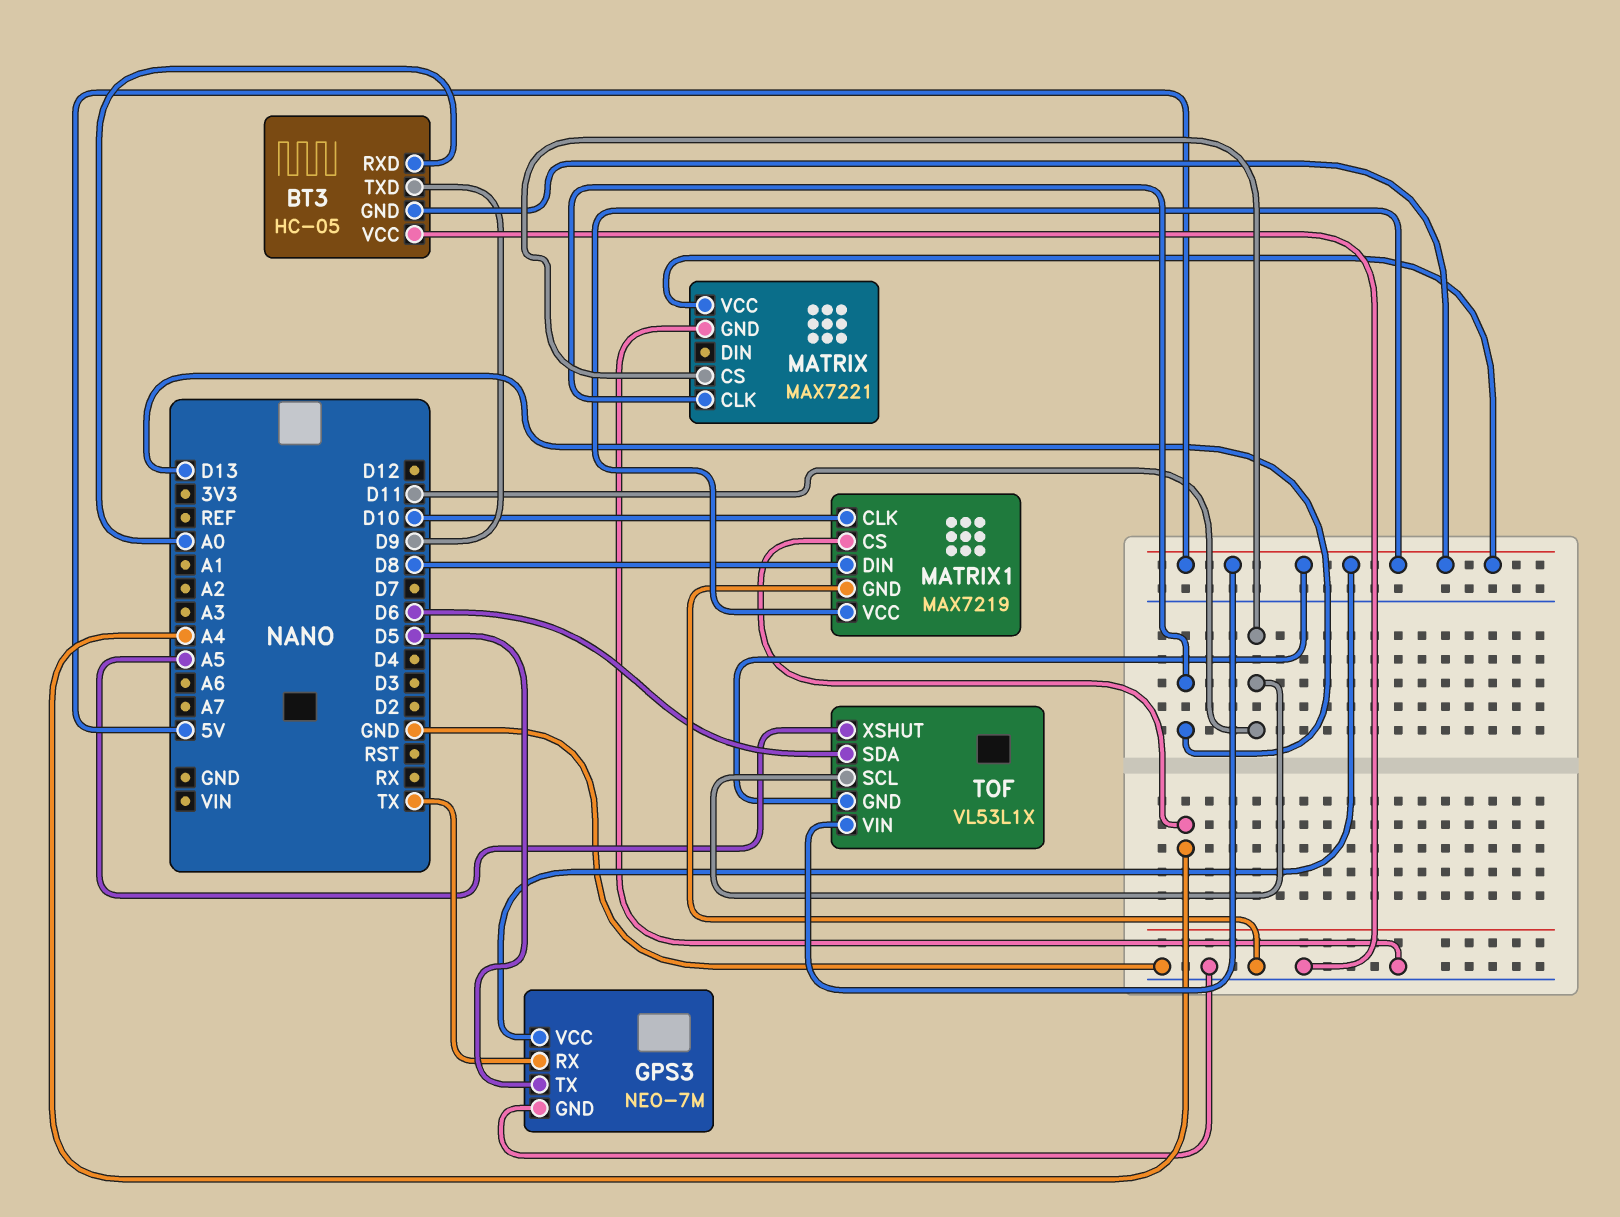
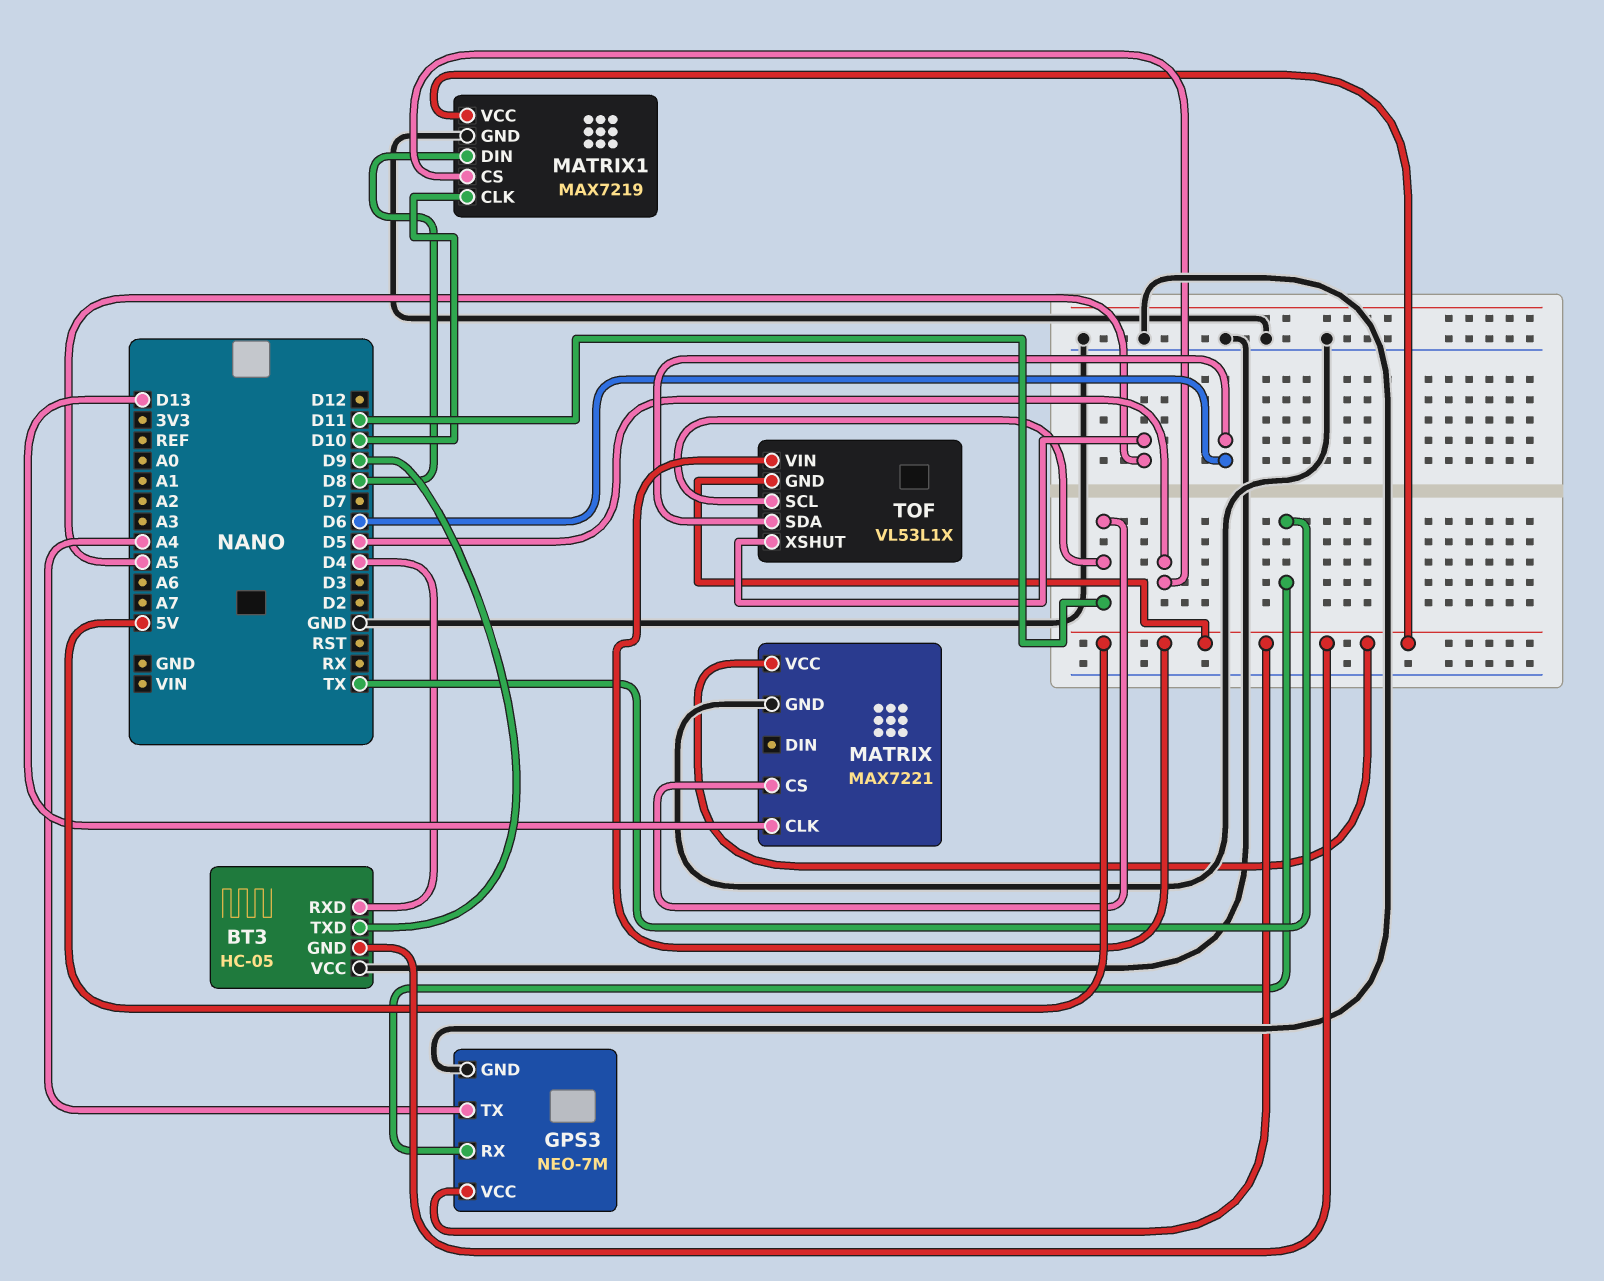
BT3 pin RXD: A0 -> D4
GPS3 pin TX: D5 -> A4
MATRIX1 pin CS: A4 -> D5

